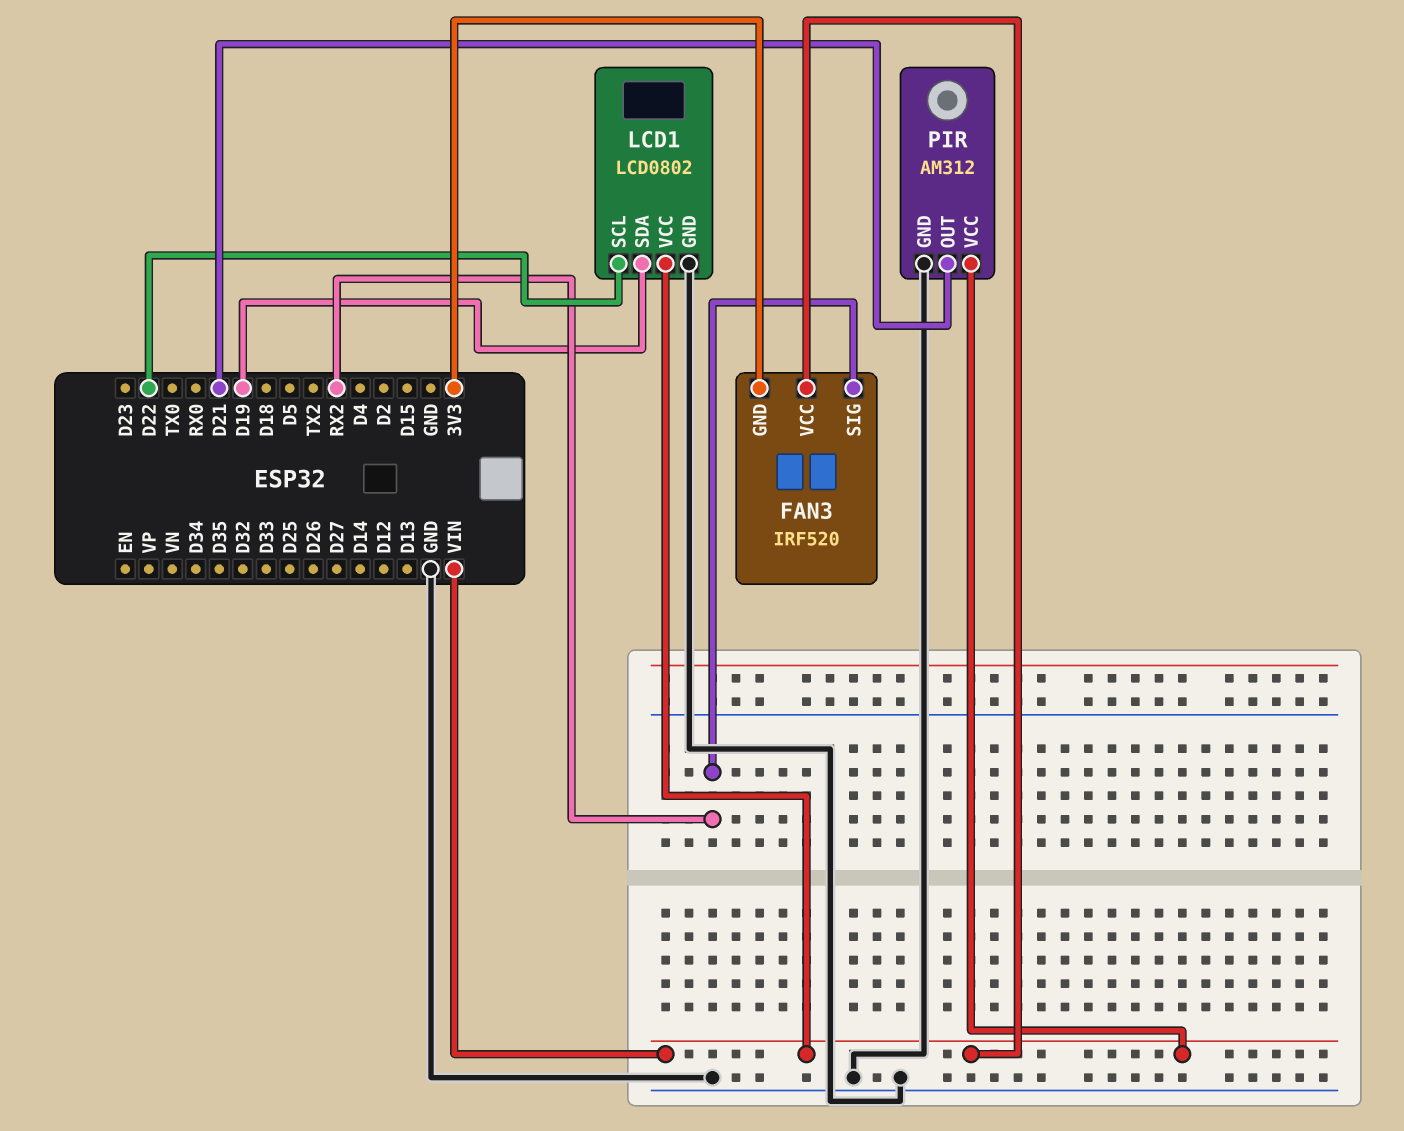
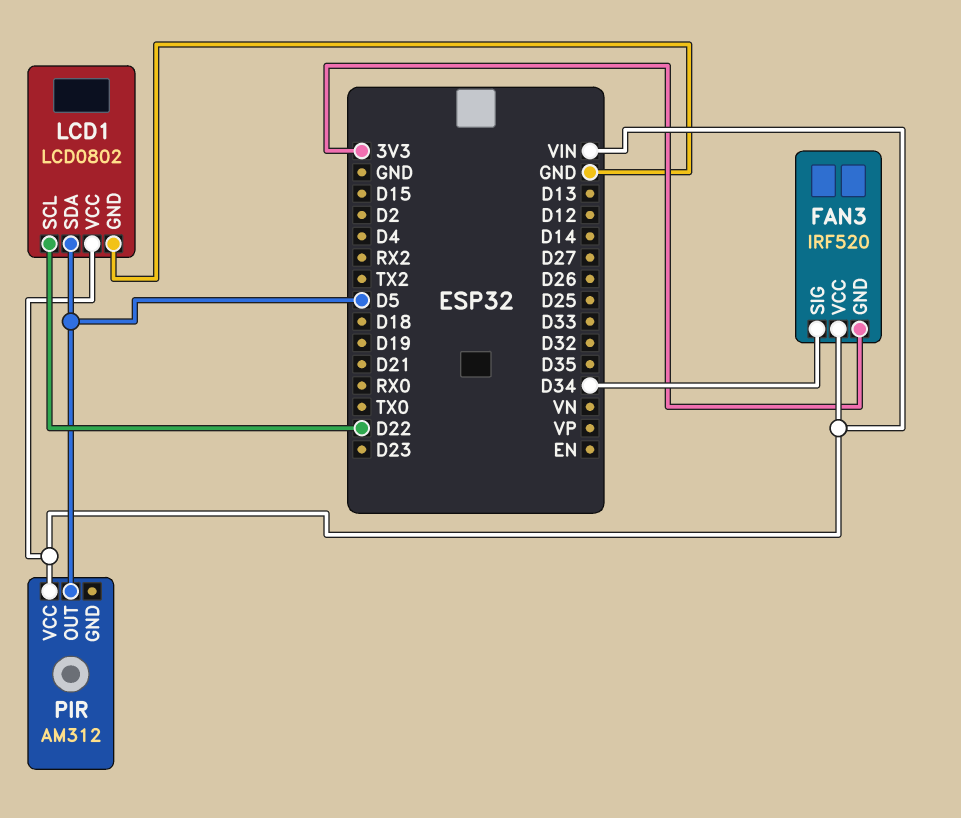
FAN3 pin SIG: RX2 -> D34
LCD1 pin SDA: D19 -> D5
PIR pin GND: GND -> none
PIR pin OUT: D21 -> D5

